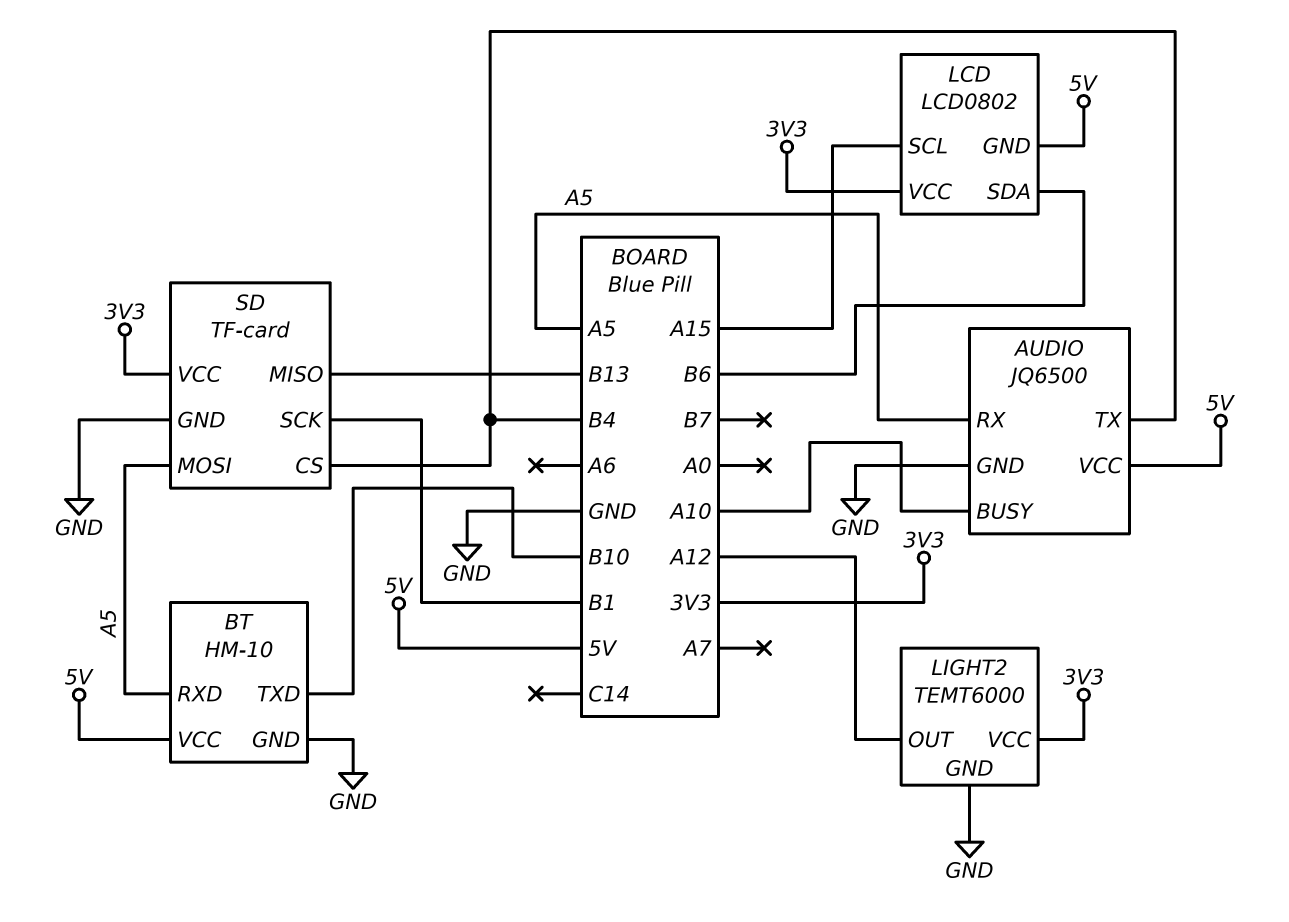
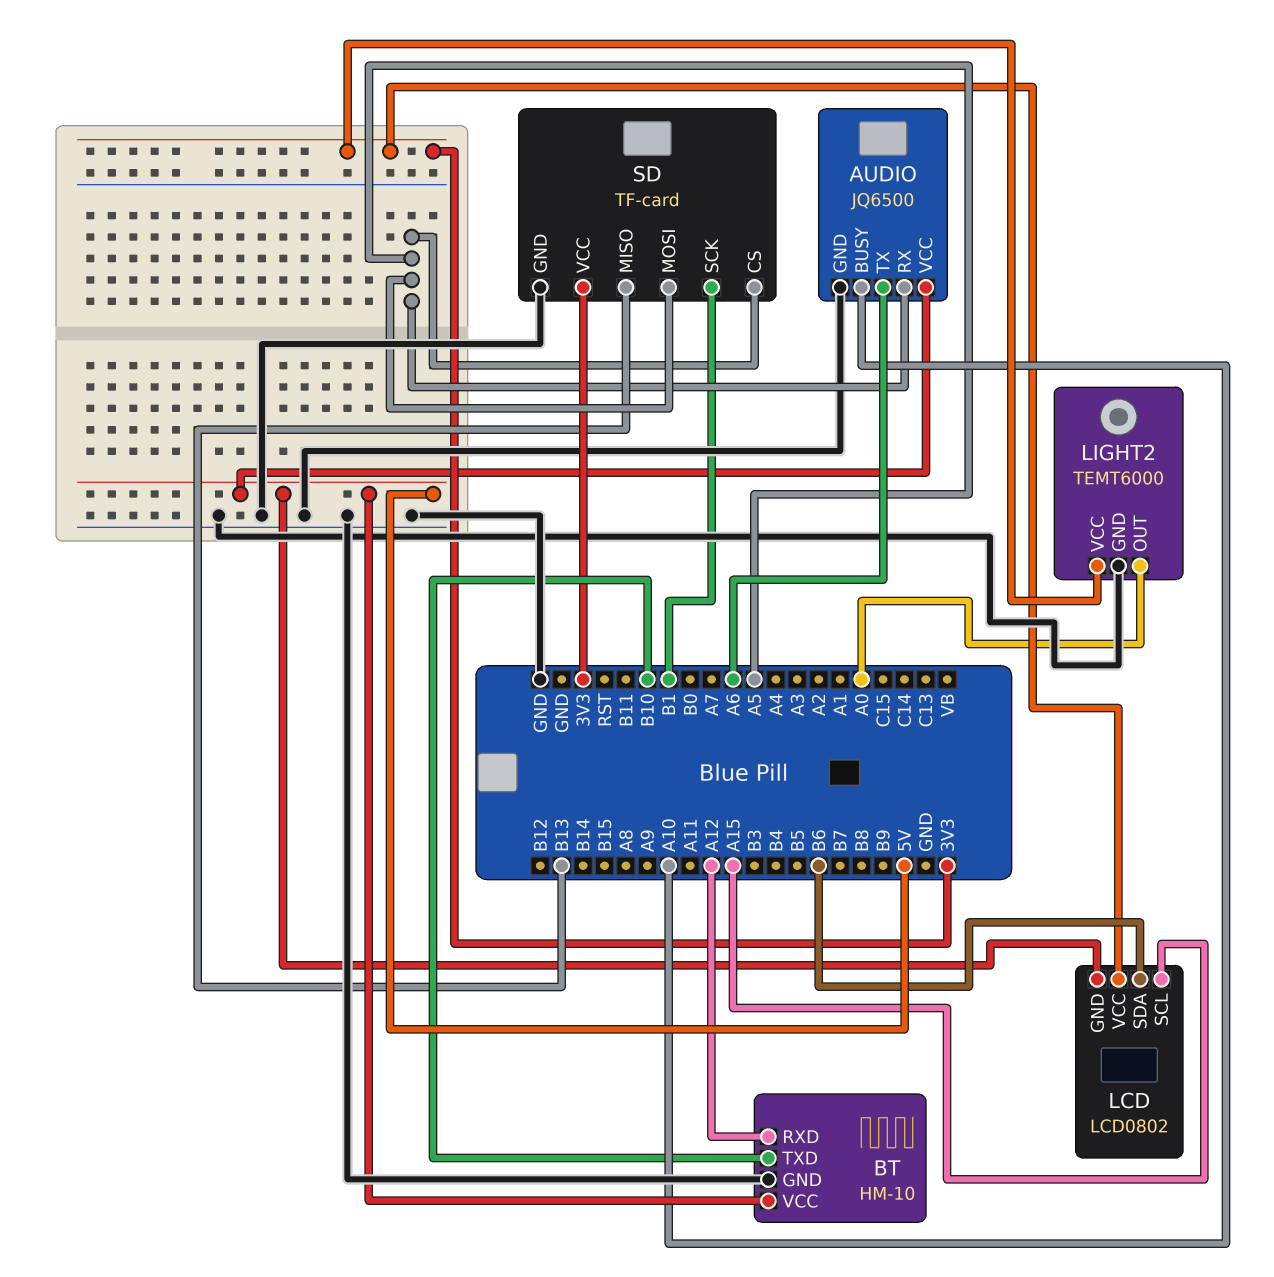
AUDIO pin TX: B4 -> A6
BT pin RXD: A5 -> A12
LIGHT2 pin OUT: A12 -> A0
SD pin CS: B4 -> A5

